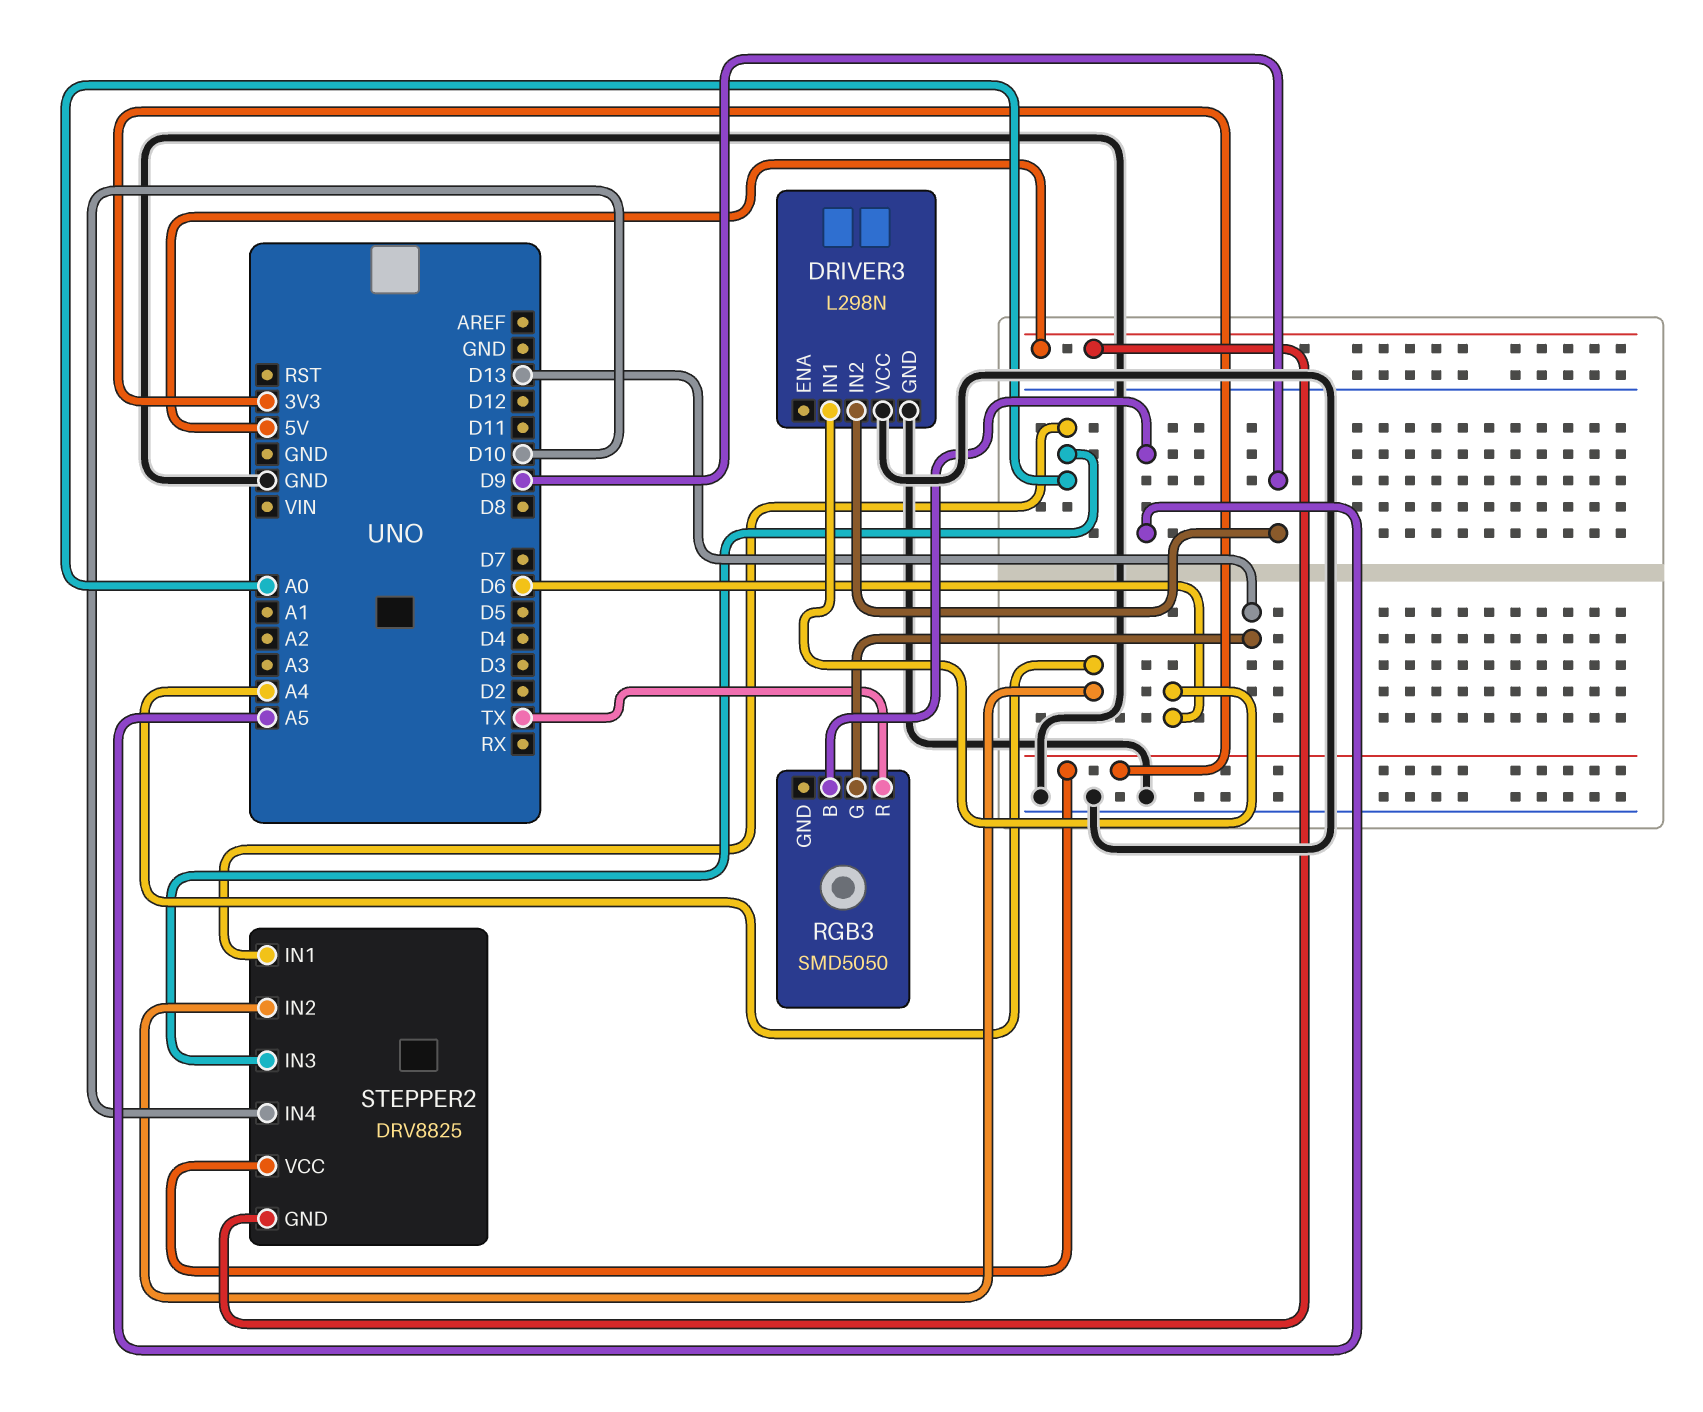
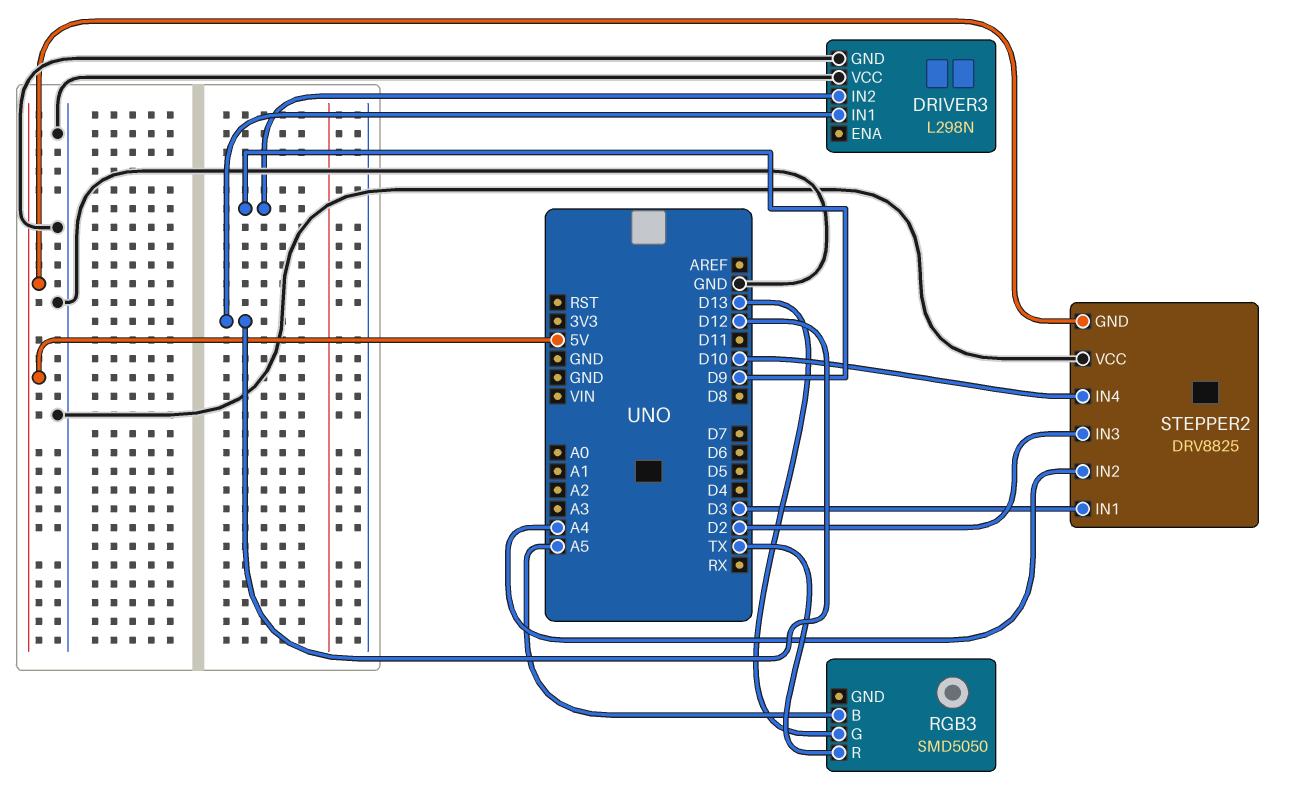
DRIVER3 pin IN1: D6 -> D12
STEPPER2 pin IN1: A0 -> D3
STEPPER2 pin IN3: A0 -> D2
STEPPER2 pin VCC: 3V3 -> GND

